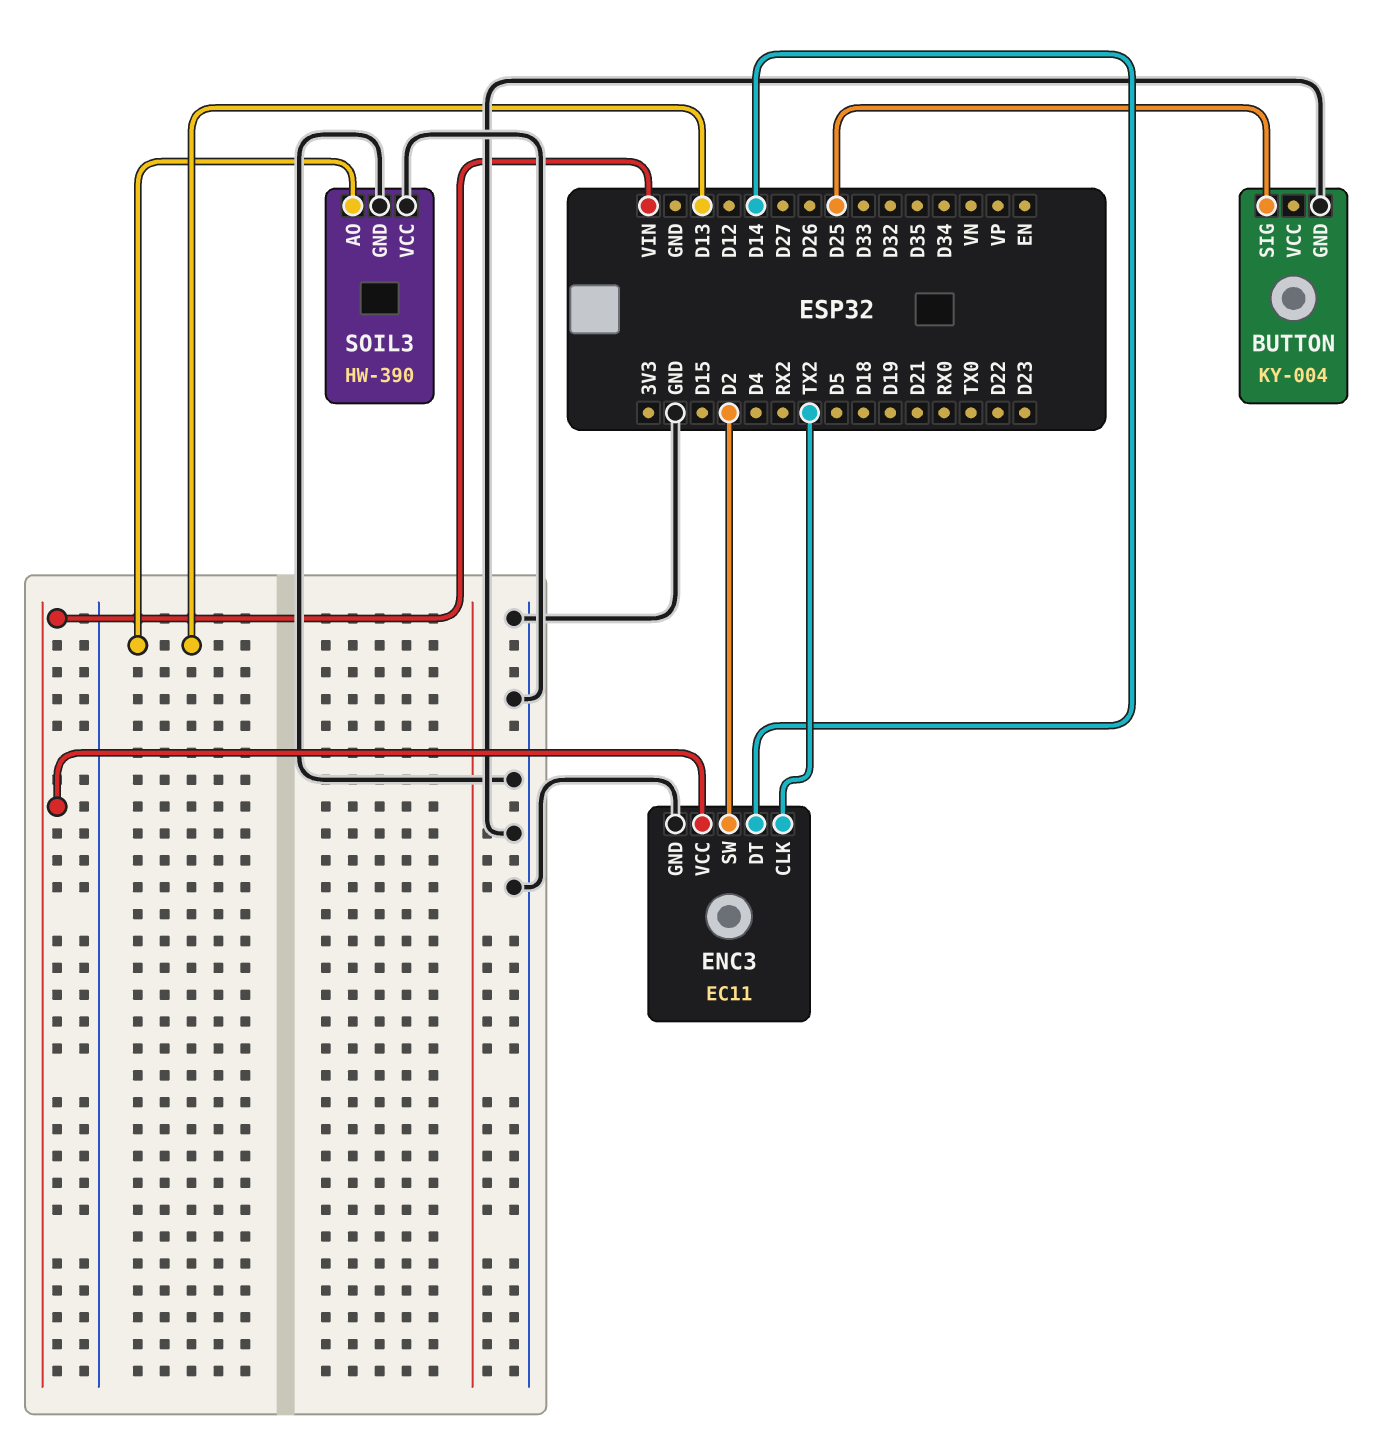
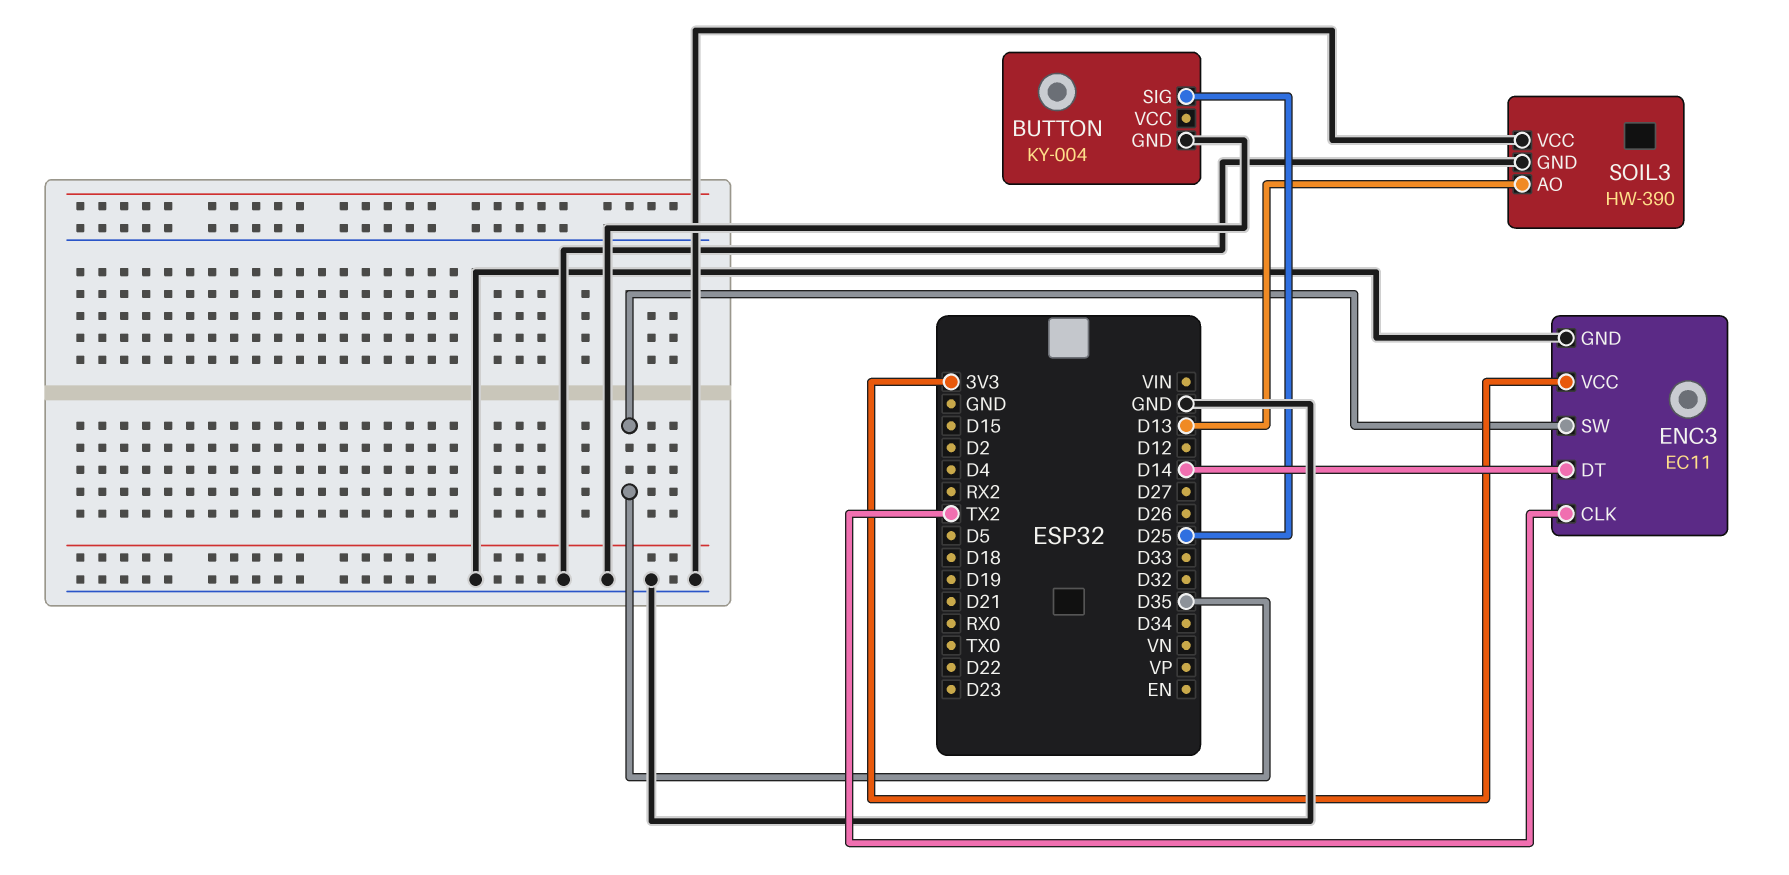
ENC3 pin SW: D2 -> D35
ENC3 pin VCC: VIN -> 3V3

